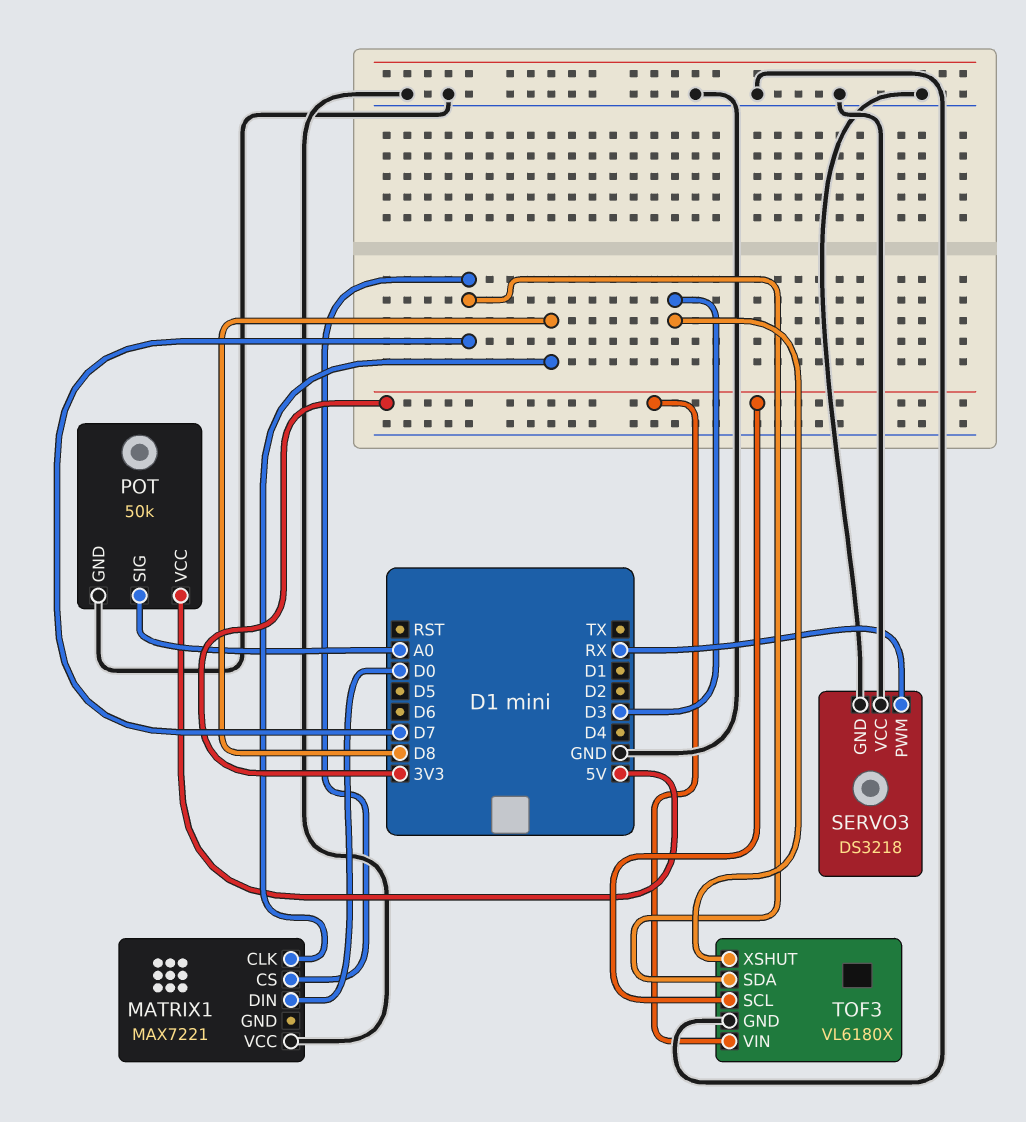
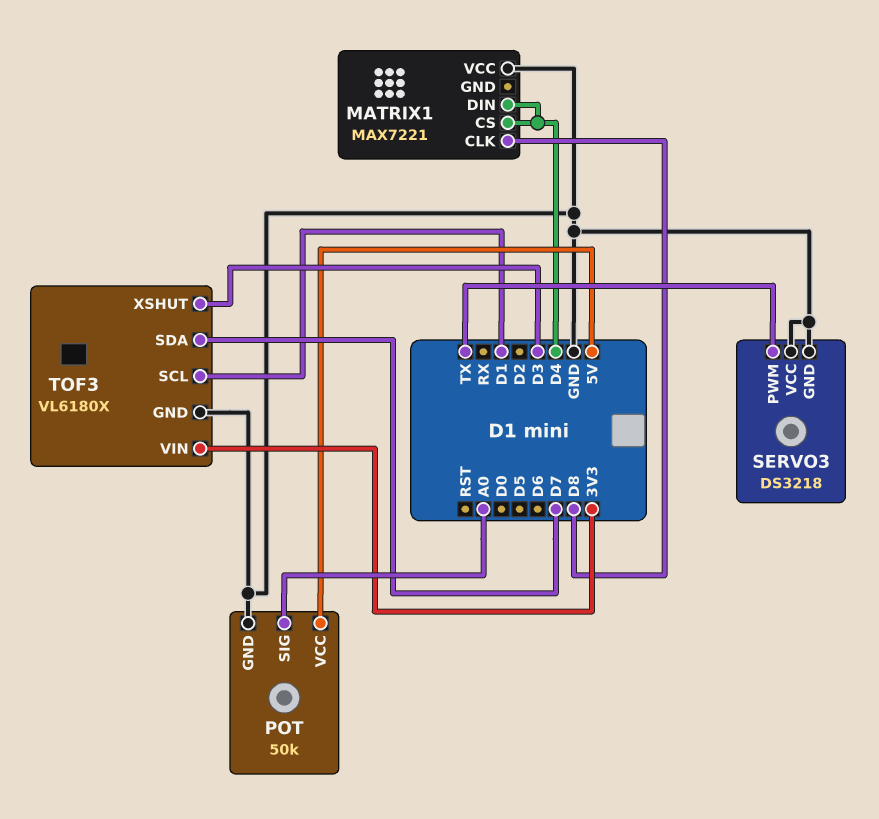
MATRIX1 pin CS: D7 -> D4
MATRIX1 pin DIN: D0 -> D4
SERVO3 pin PWM: RX -> TX
TOF3 pin SCL: 3V3 -> D1

